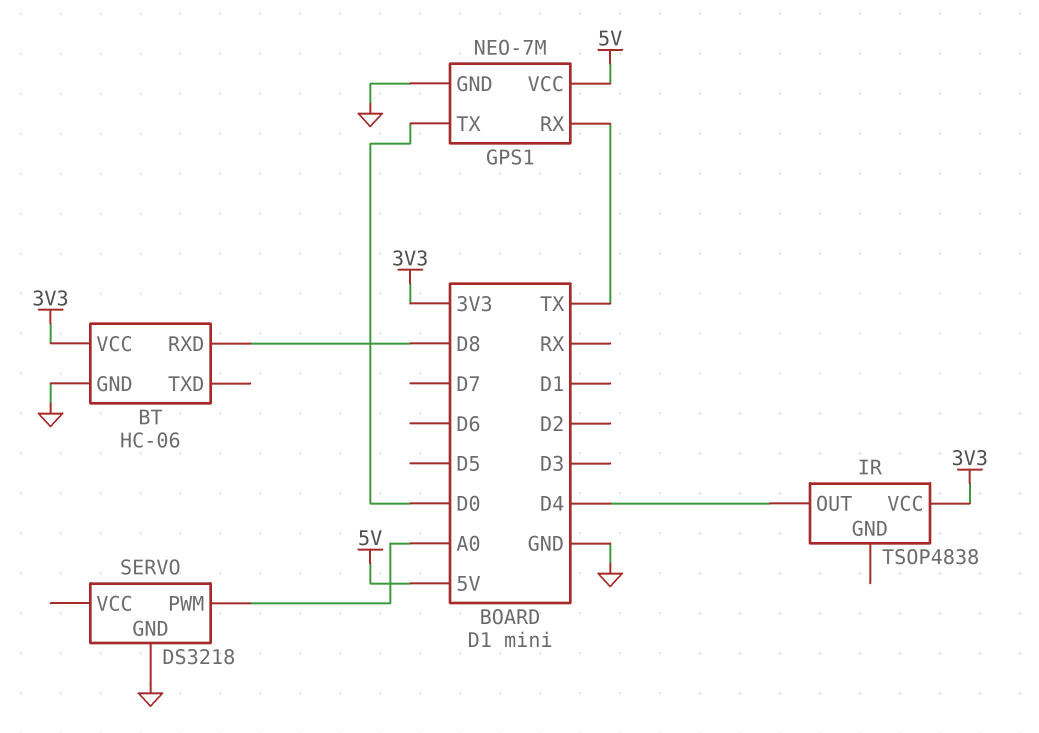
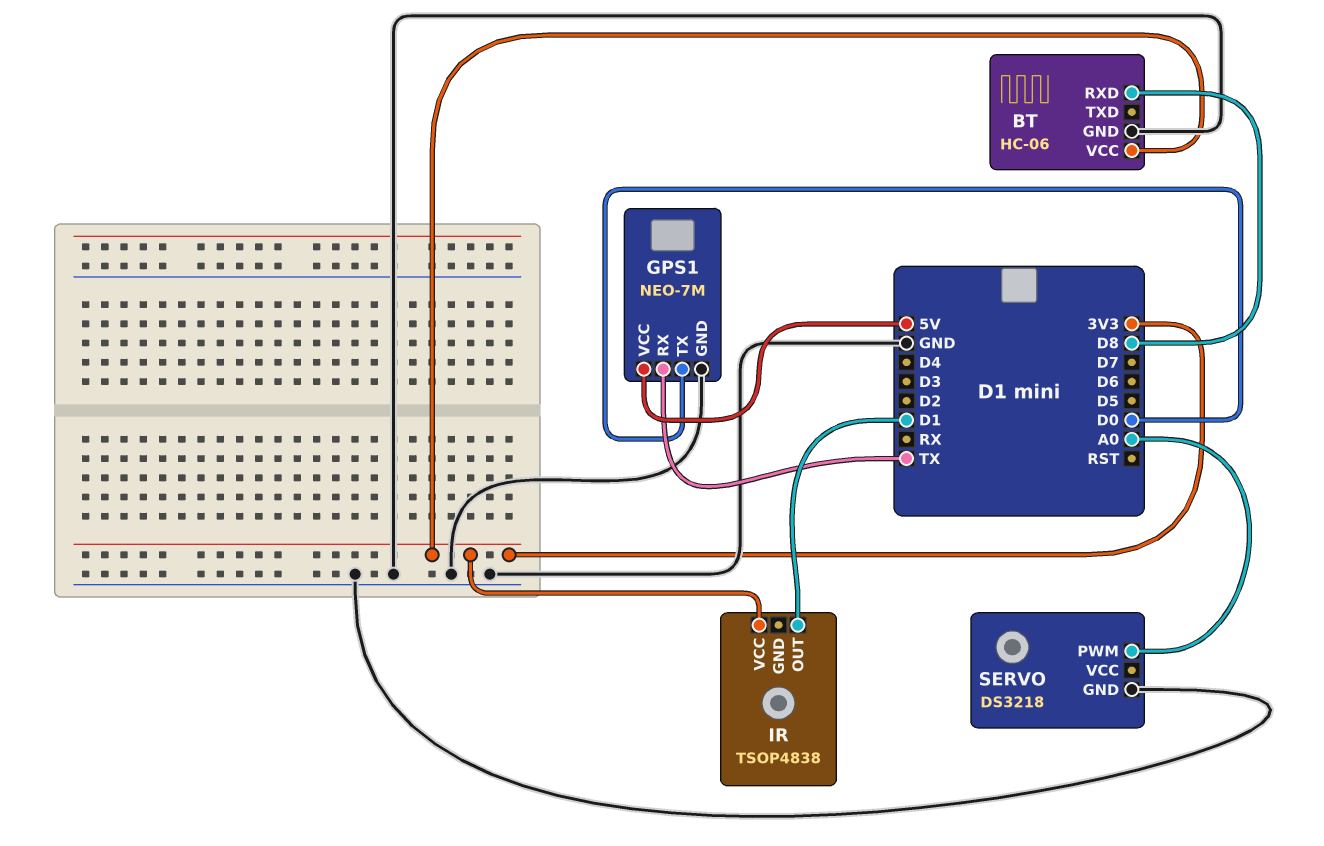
IR pin OUT: D4 -> D1

